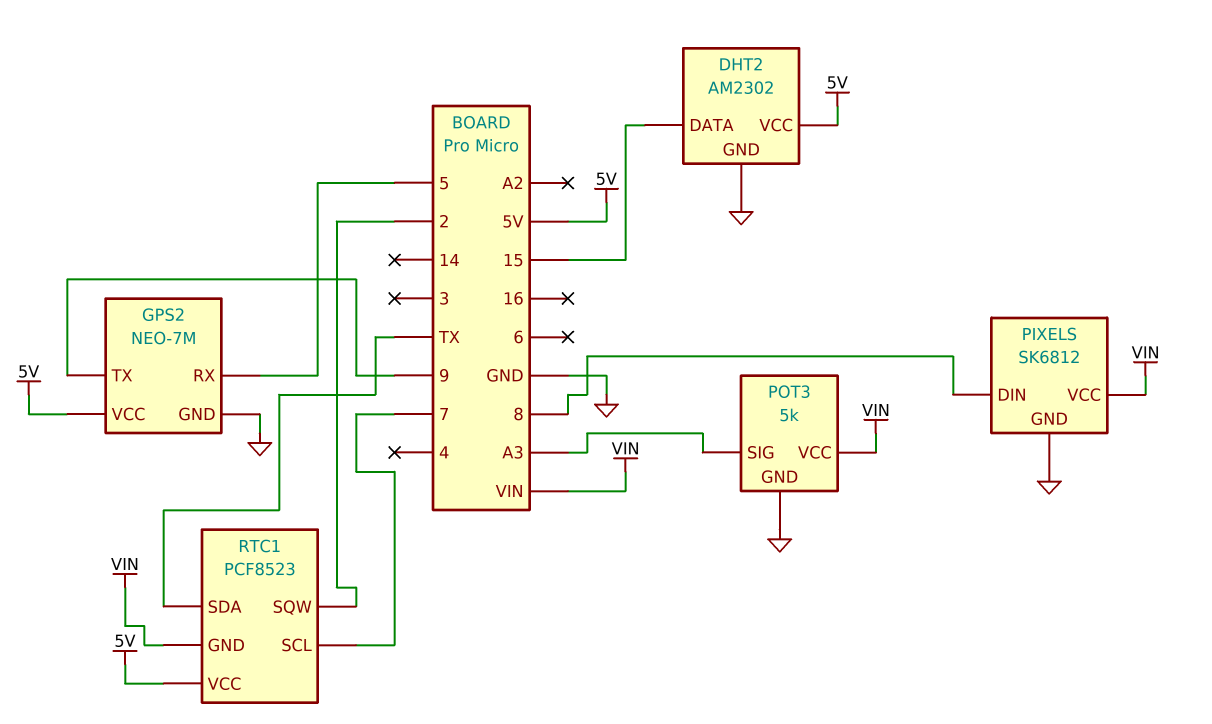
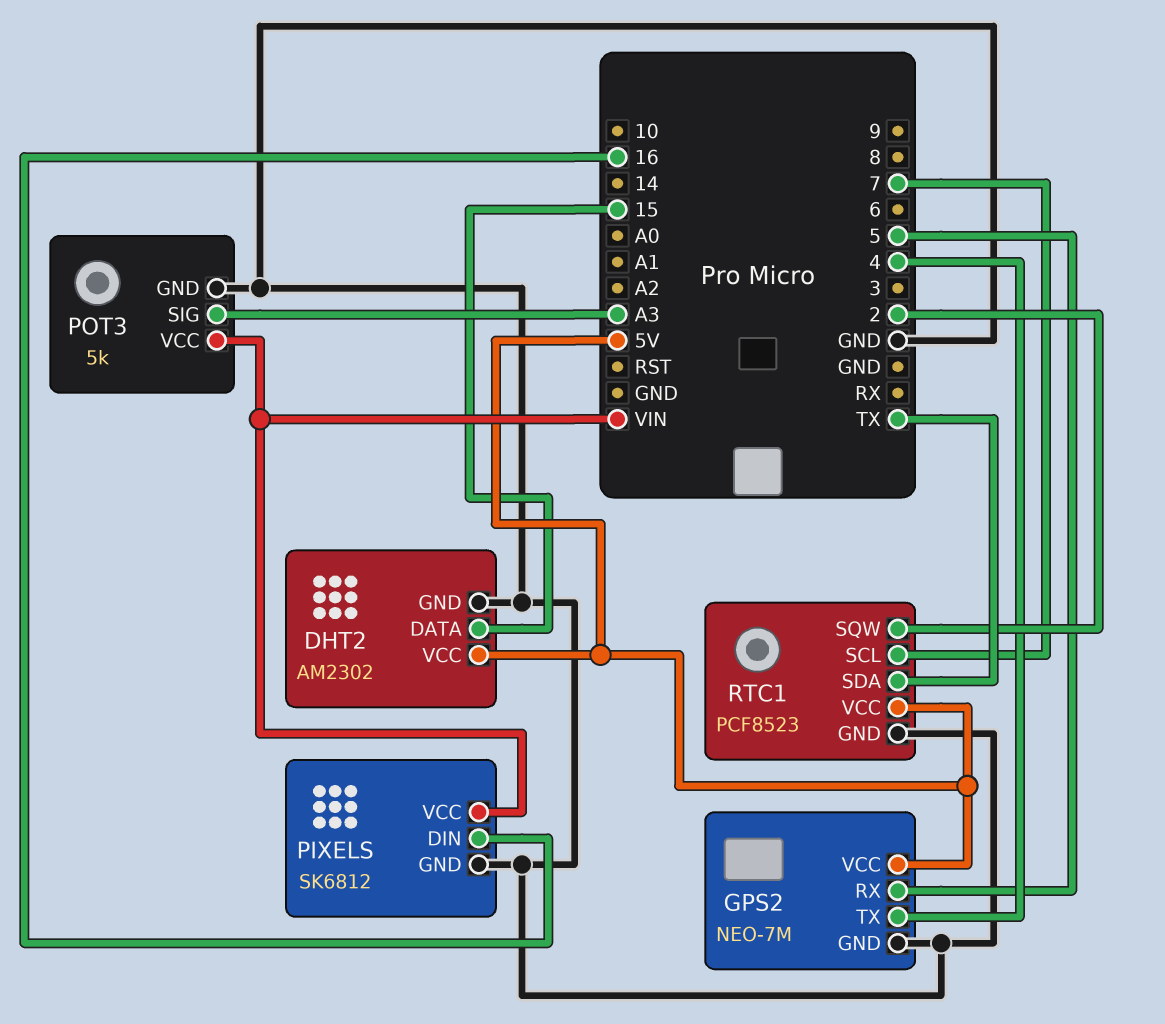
GPS2 pin TX: 9 -> 4
PIXELS pin DIN: 8 -> 16
RTC1 pin GND: VIN -> GND

